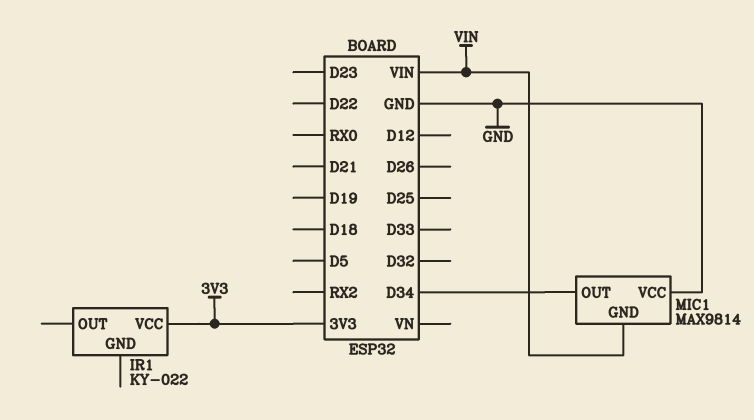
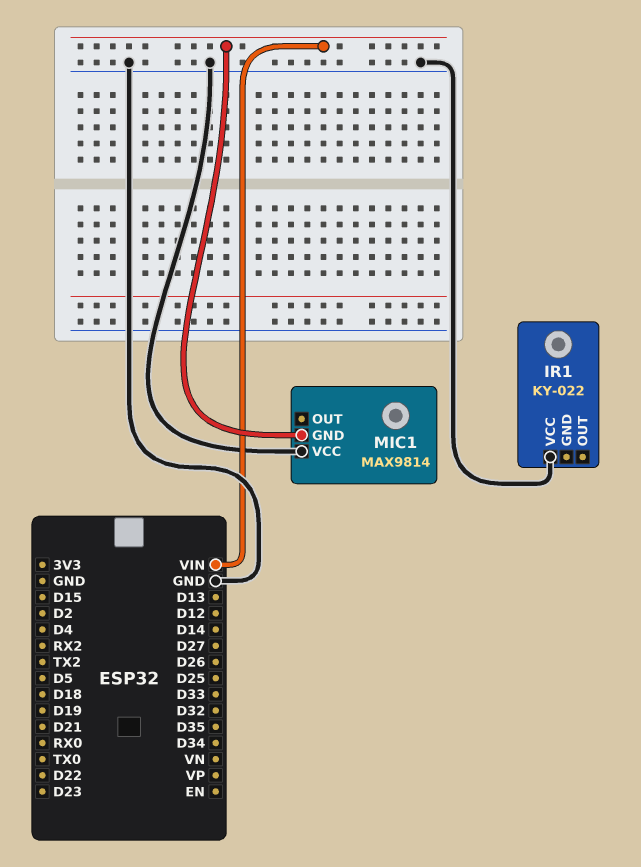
IR1 pin VCC: 3V3 -> GND
MIC1 pin OUT: D34 -> none

